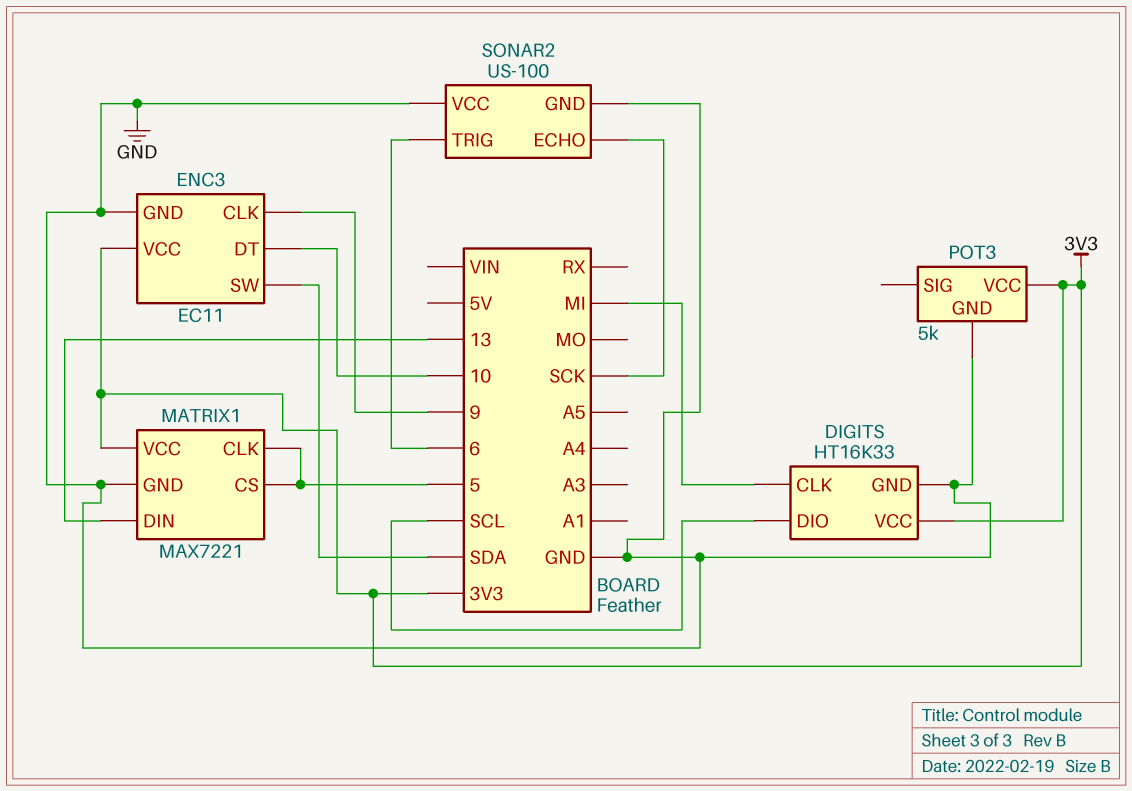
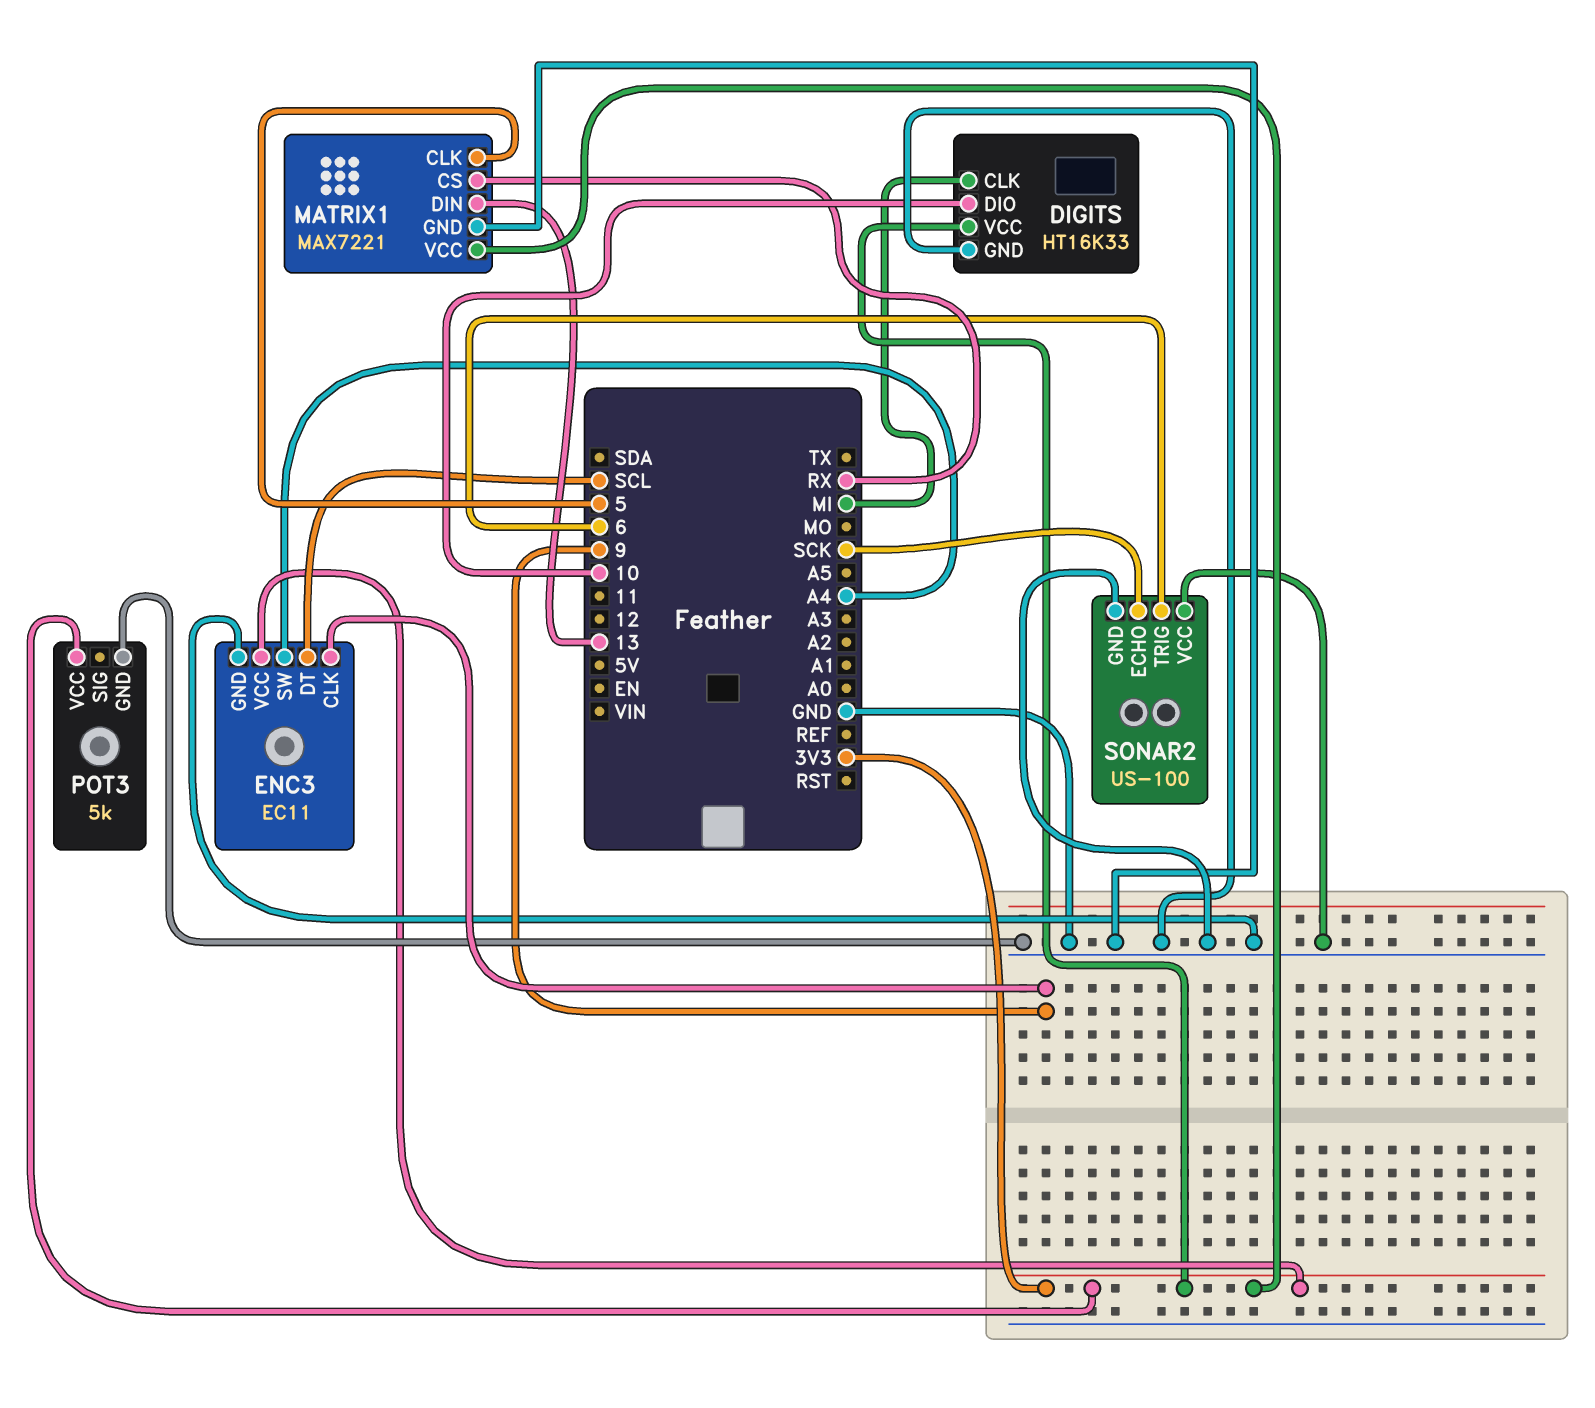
DIGITS pin DIO: SCL -> 10
ENC3 pin DT: 10 -> SCL
ENC3 pin SW: SDA -> A4
MATRIX1 pin CS: 5 -> RX

